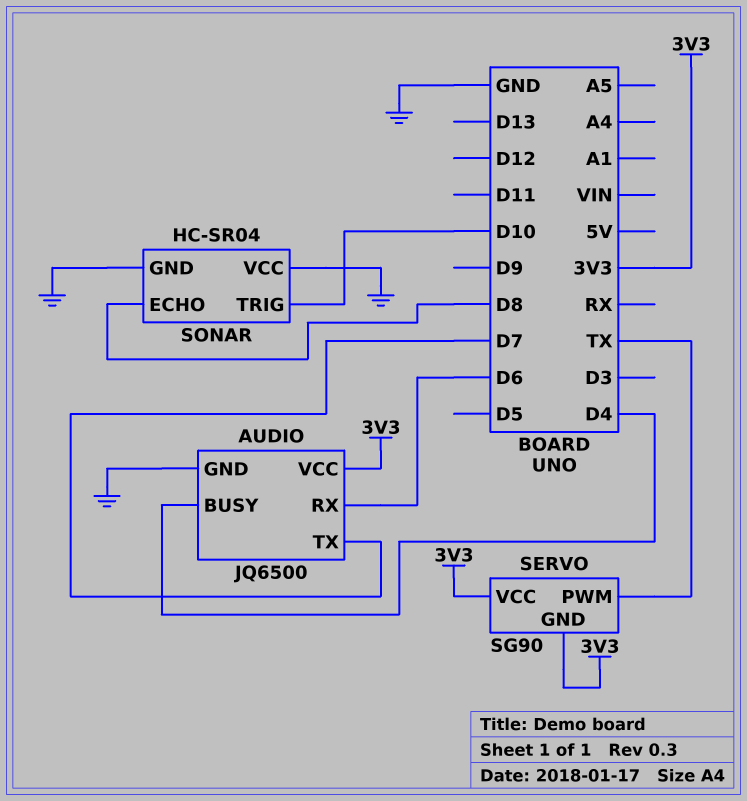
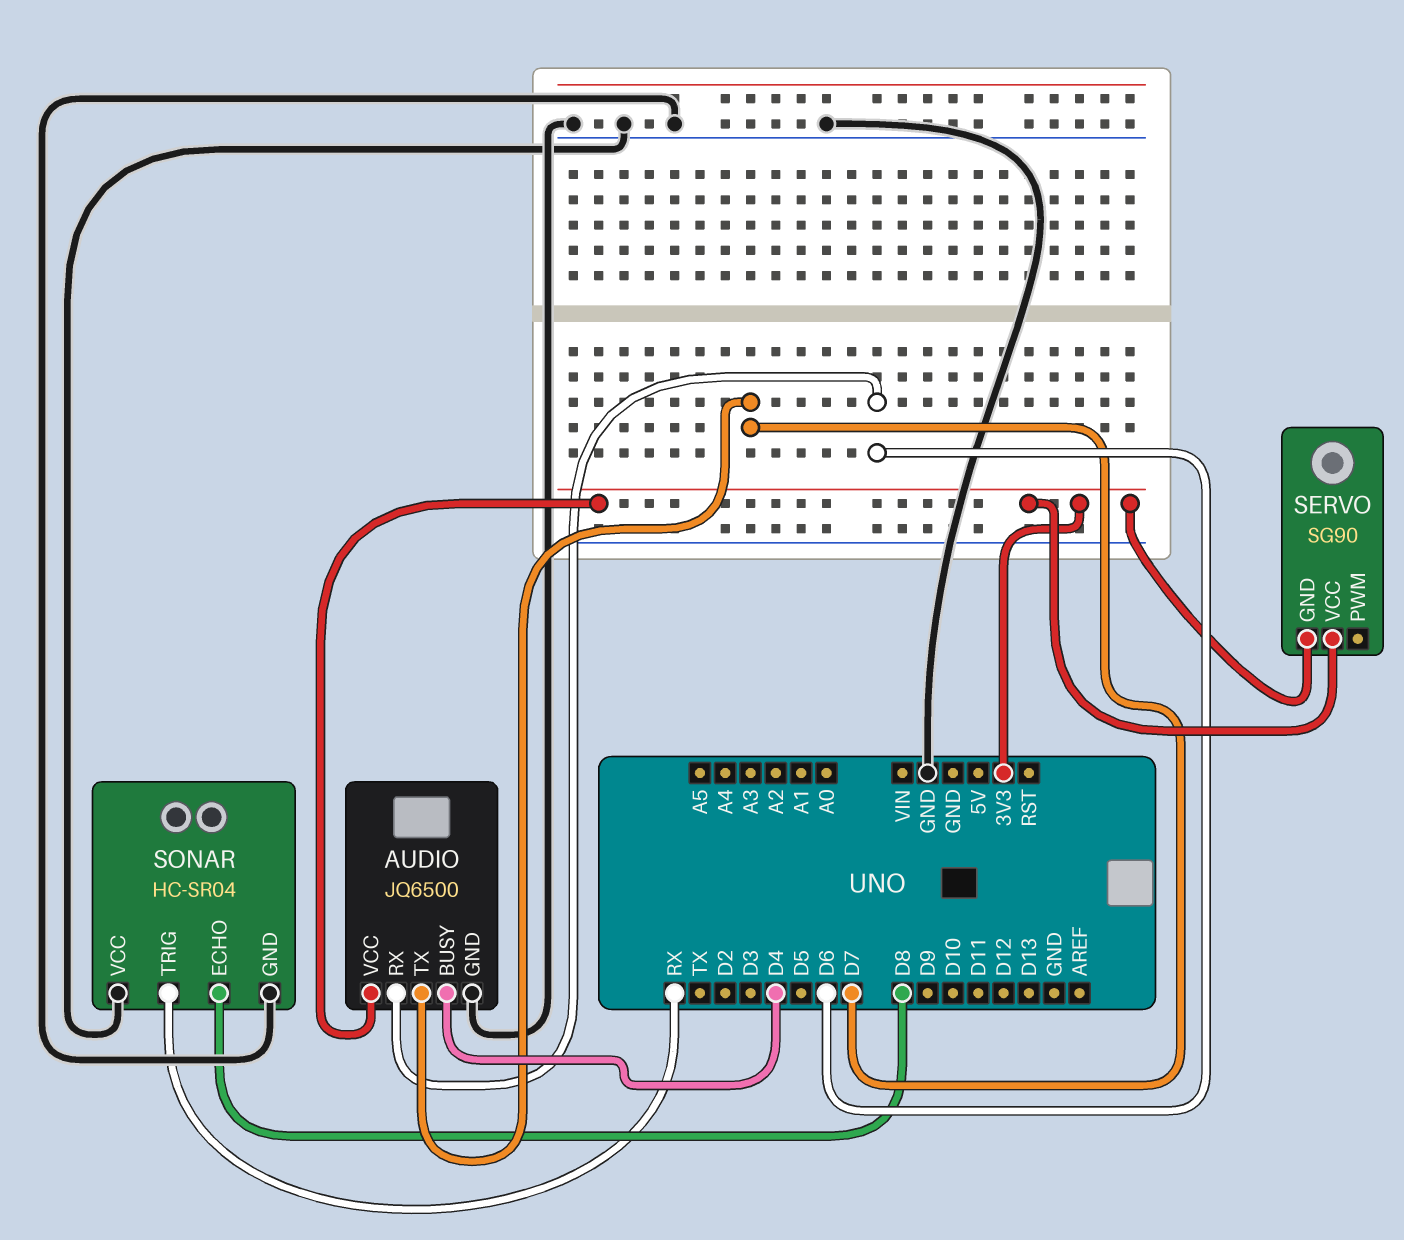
SERVO pin PWM: TX -> none
SONAR pin TRIG: D10 -> RX

